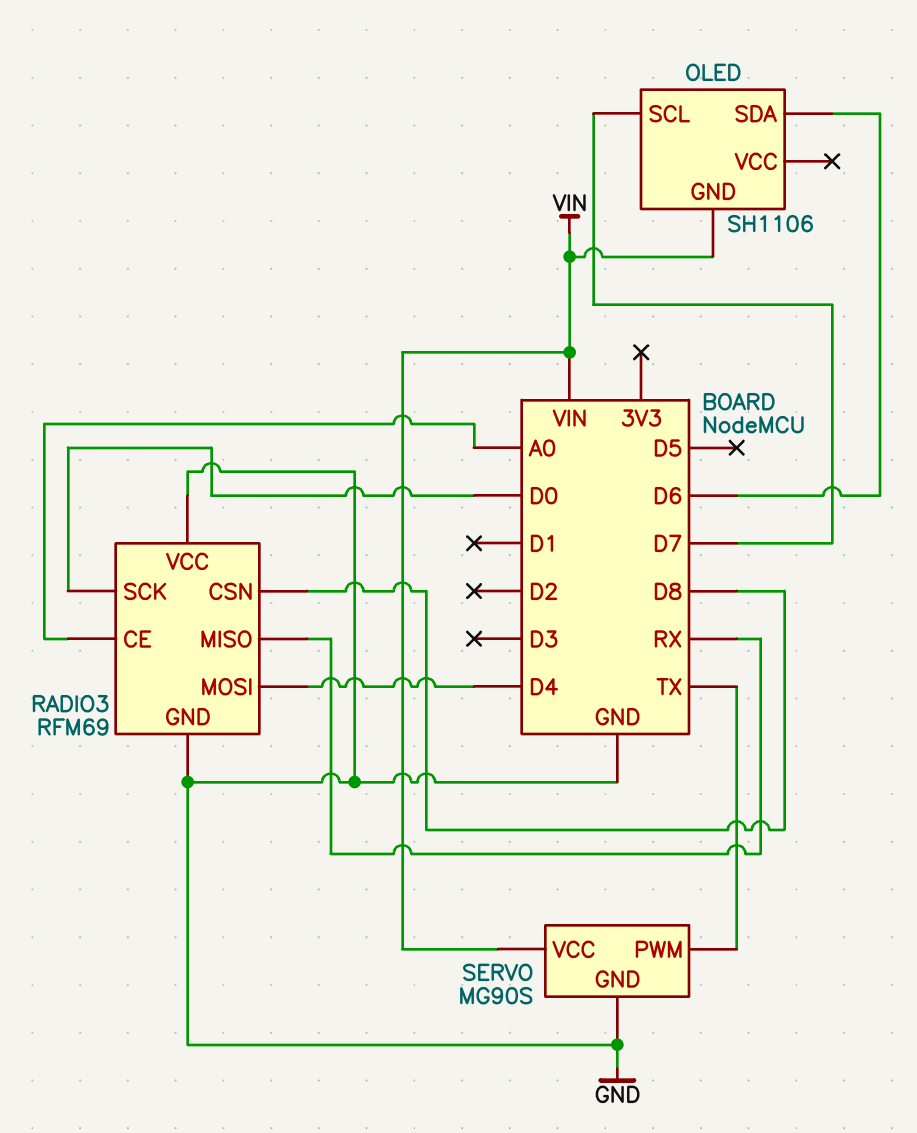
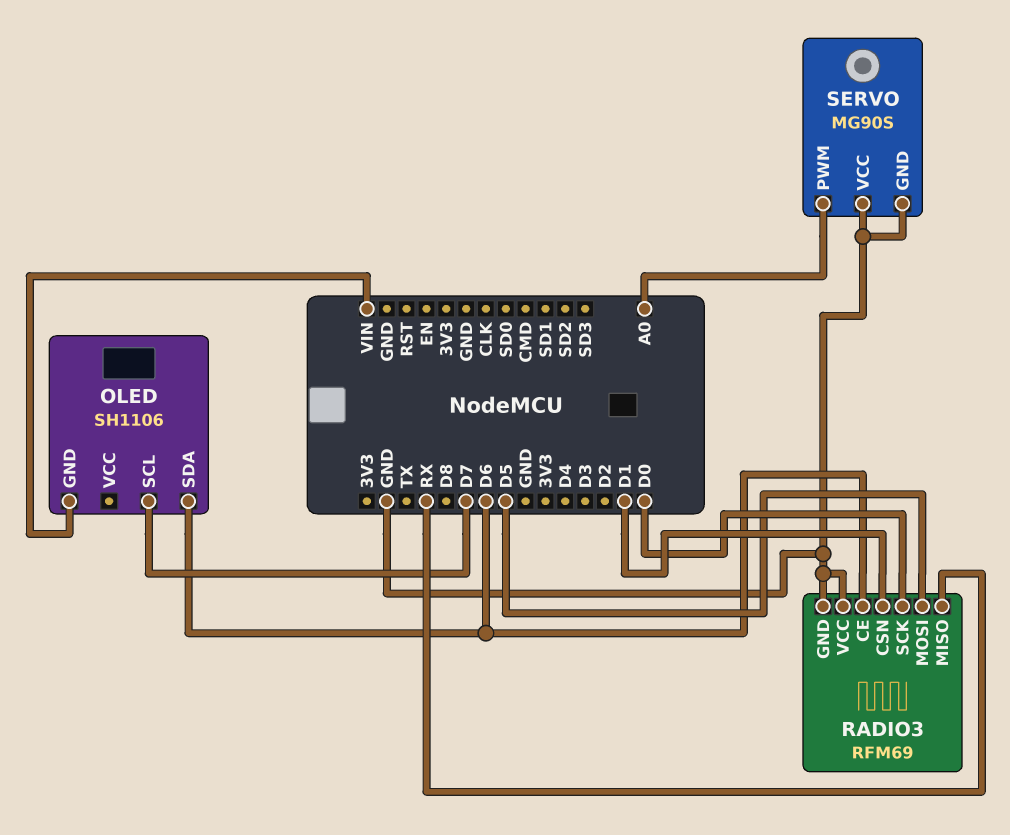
RADIO3 pin CE: A0 -> D6
RADIO3 pin CSN: D8 -> D1
RADIO3 pin MOSI: D4 -> D5
SERVO pin PWM: TX -> A0
SERVO pin VCC: VIN -> GND

